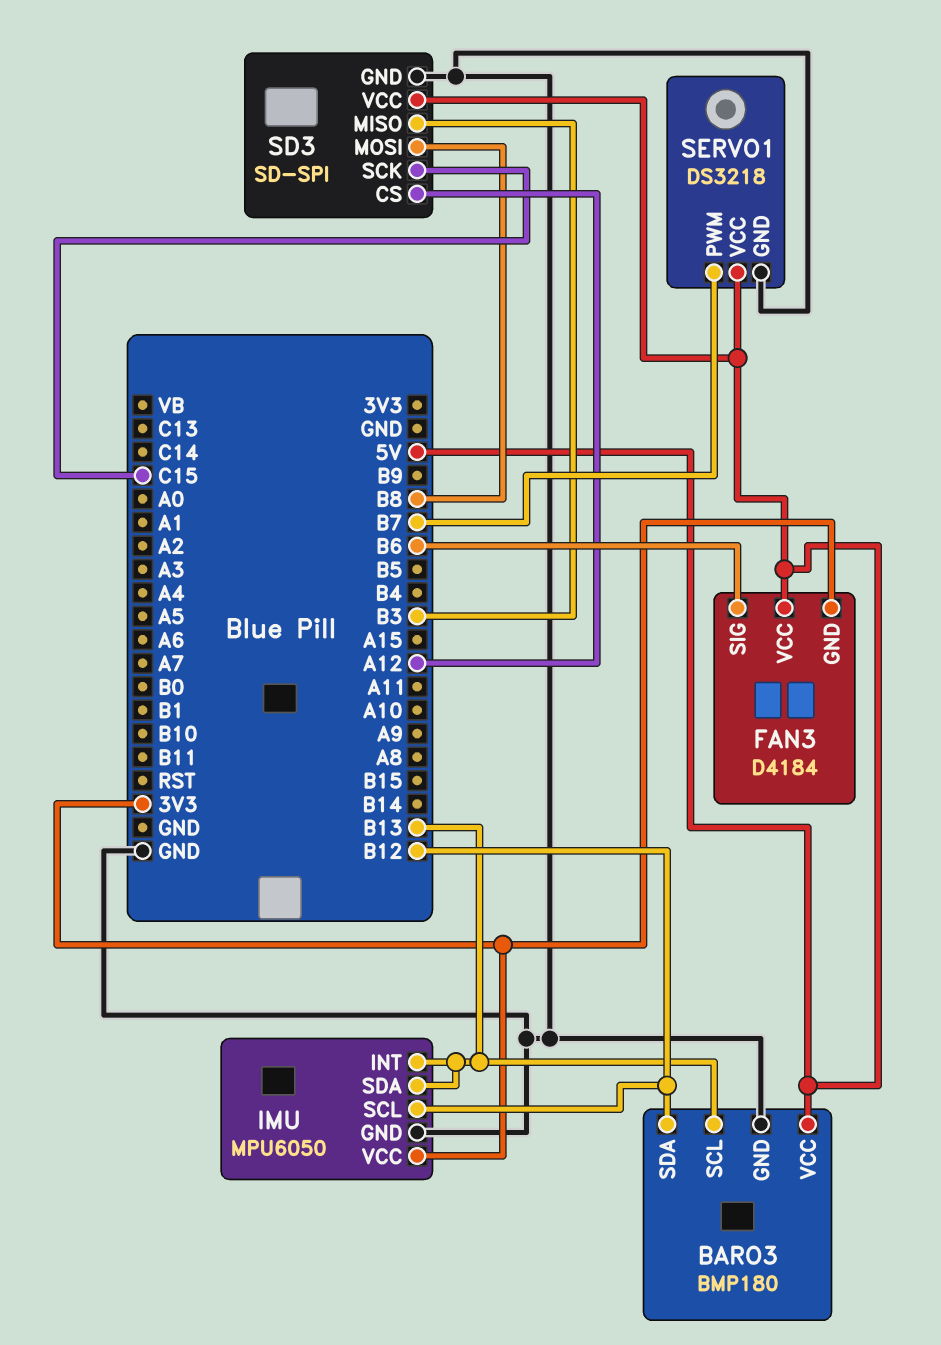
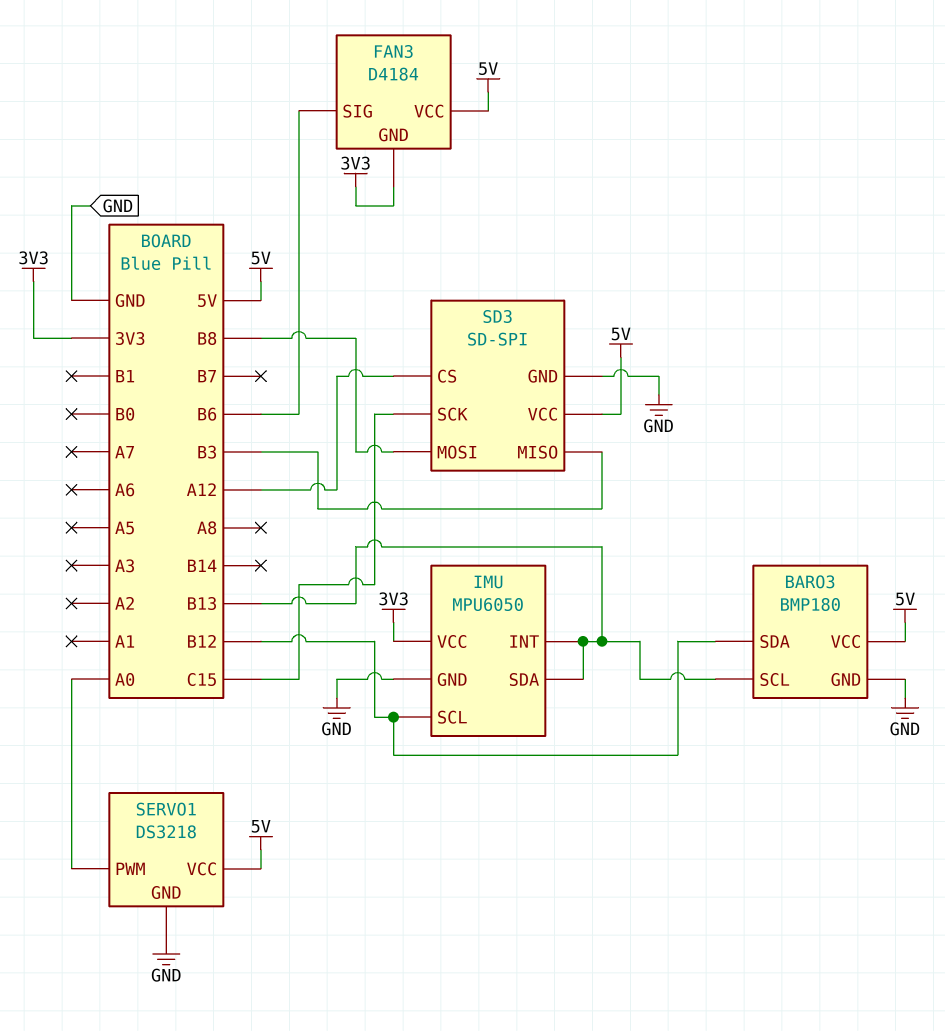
SERVO1 pin PWM: B7 -> A0

